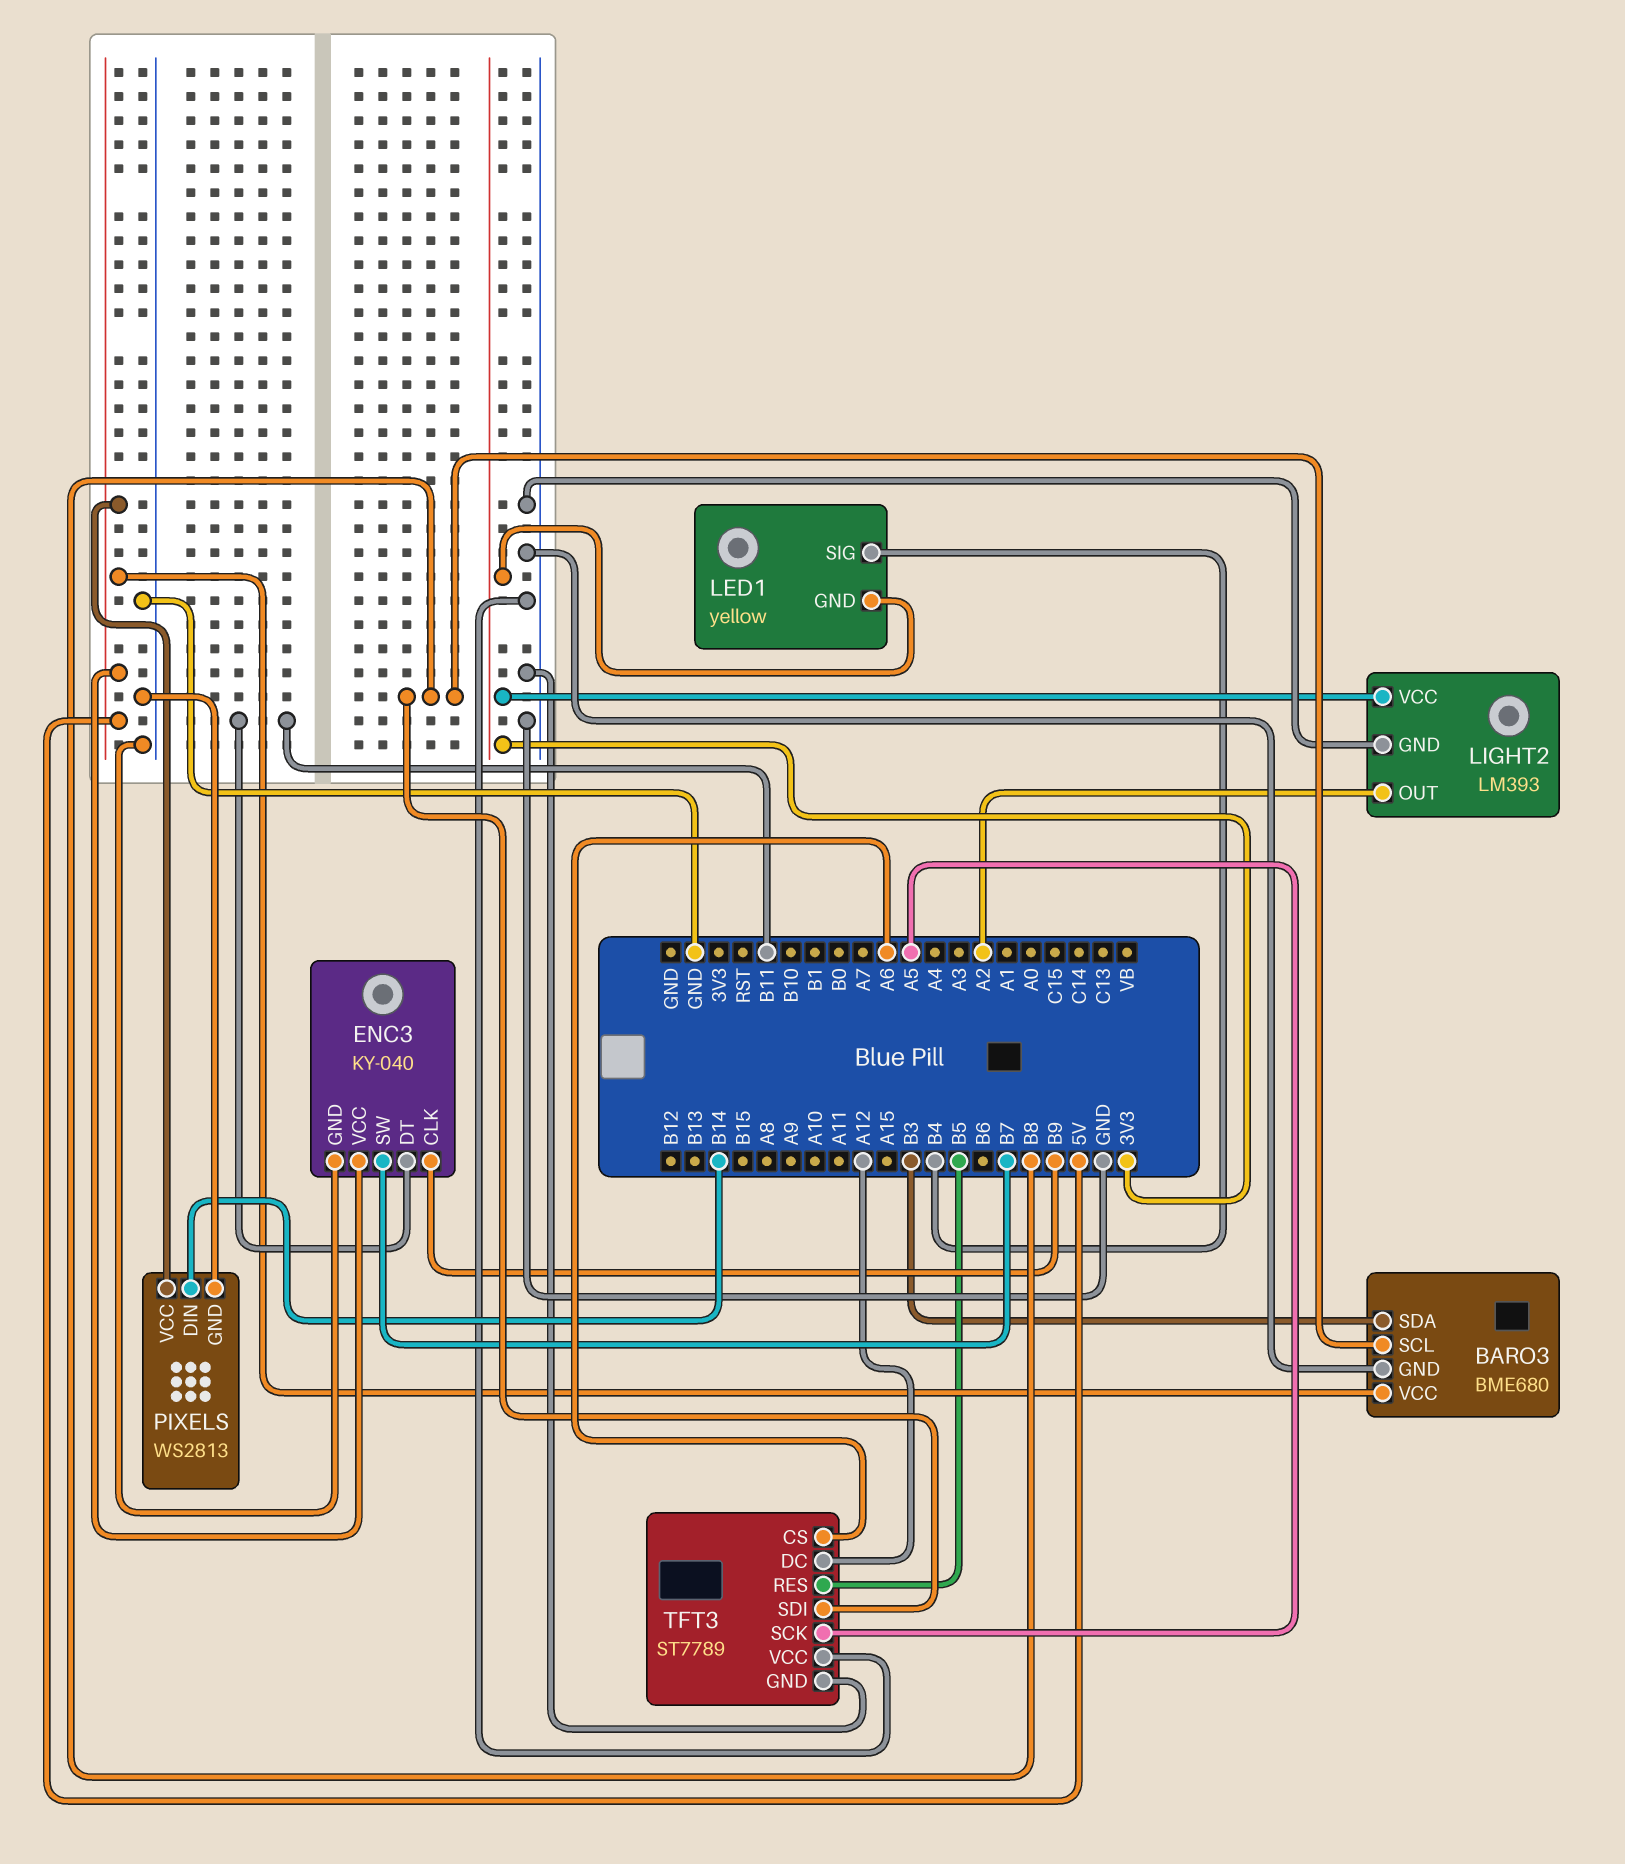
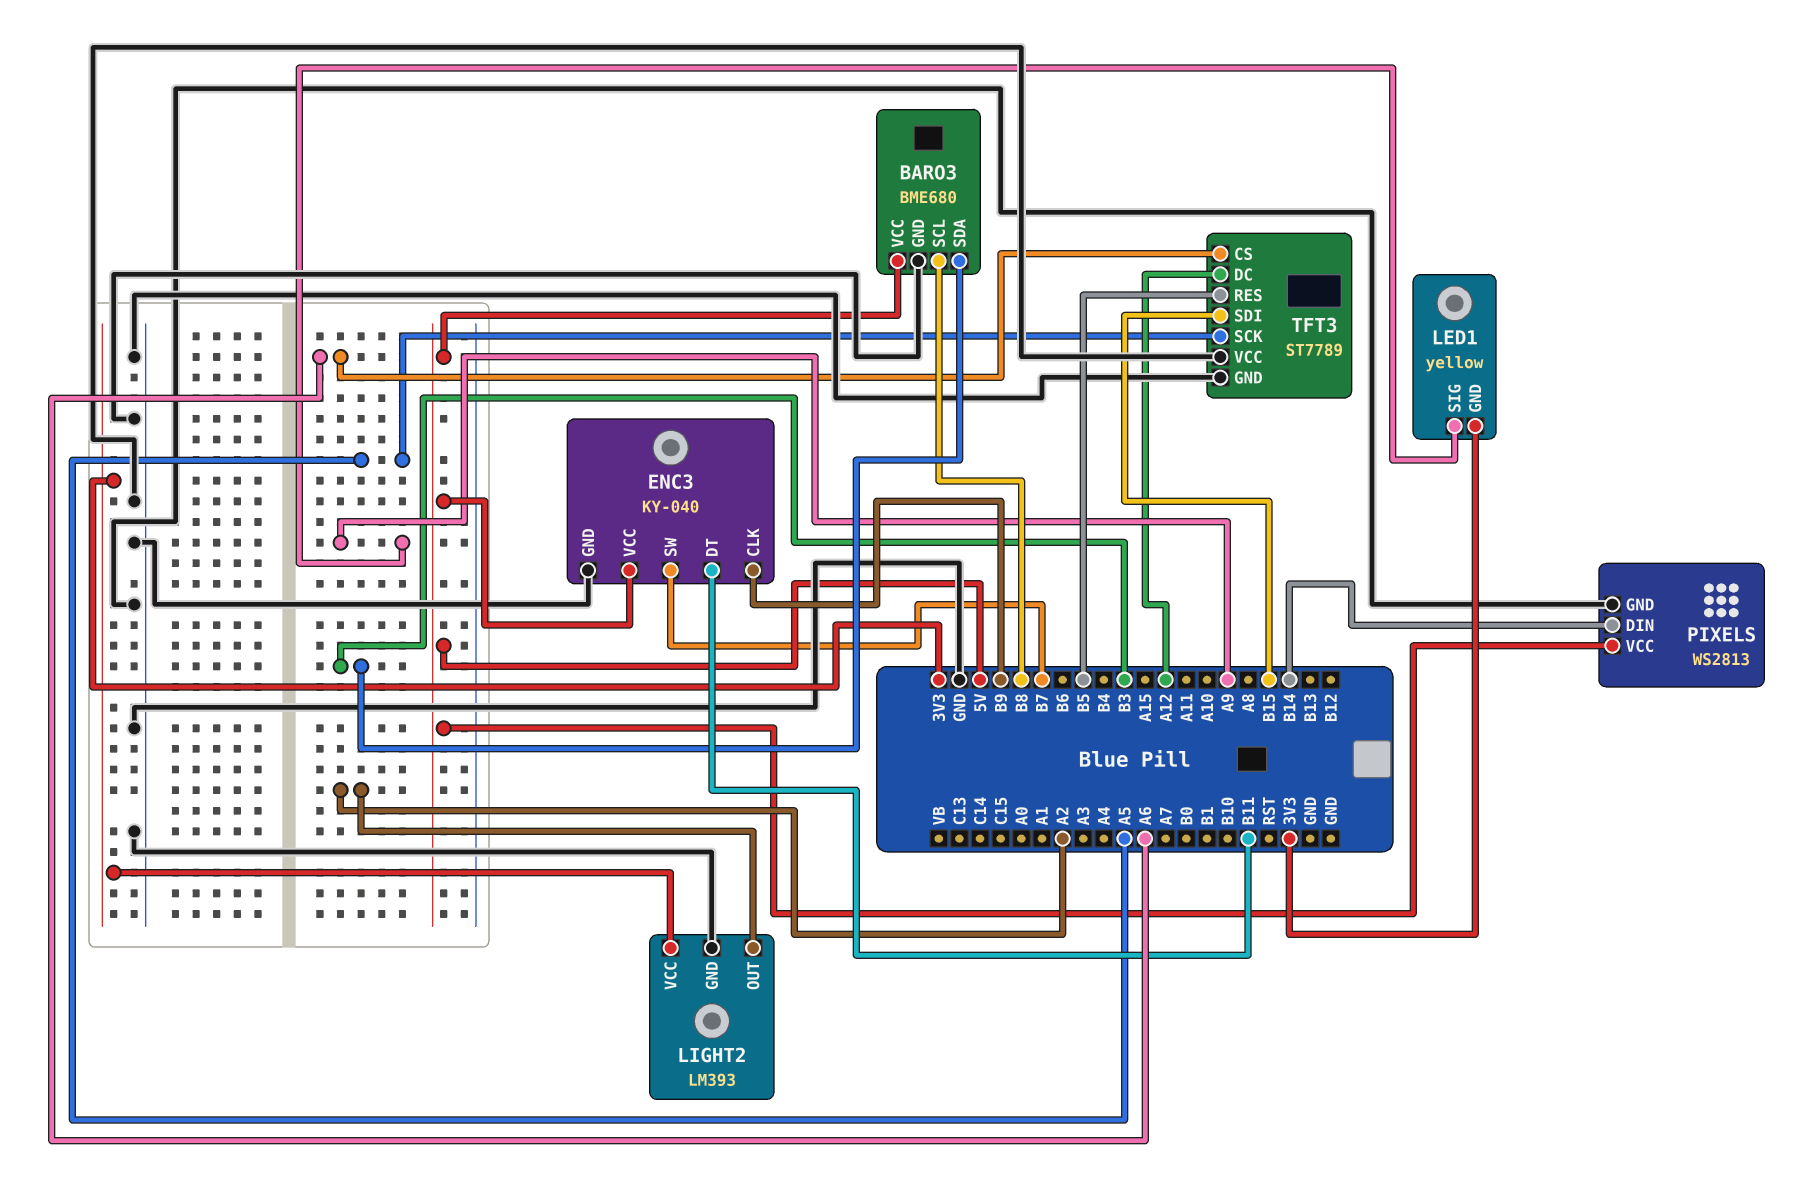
LED1 pin SIG: B4 -> A9
TFT3 pin SDI: B8 -> B15

